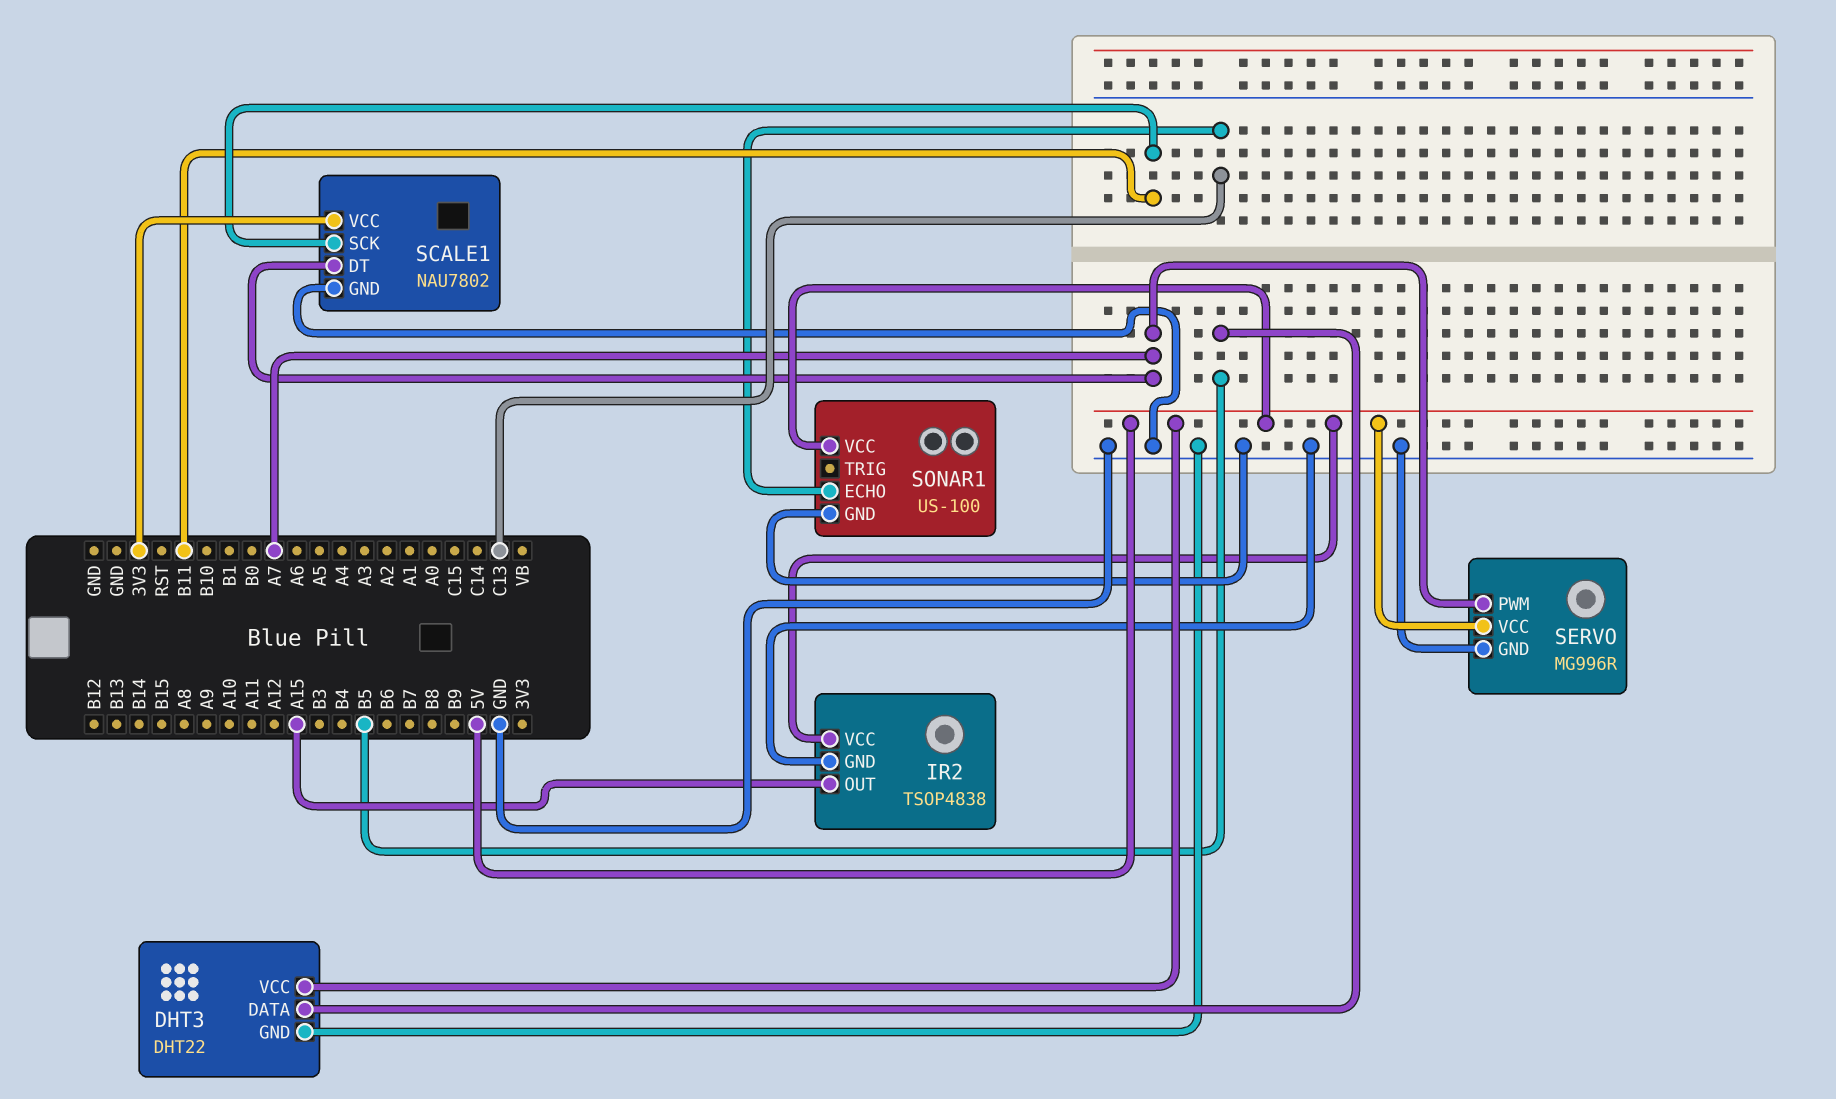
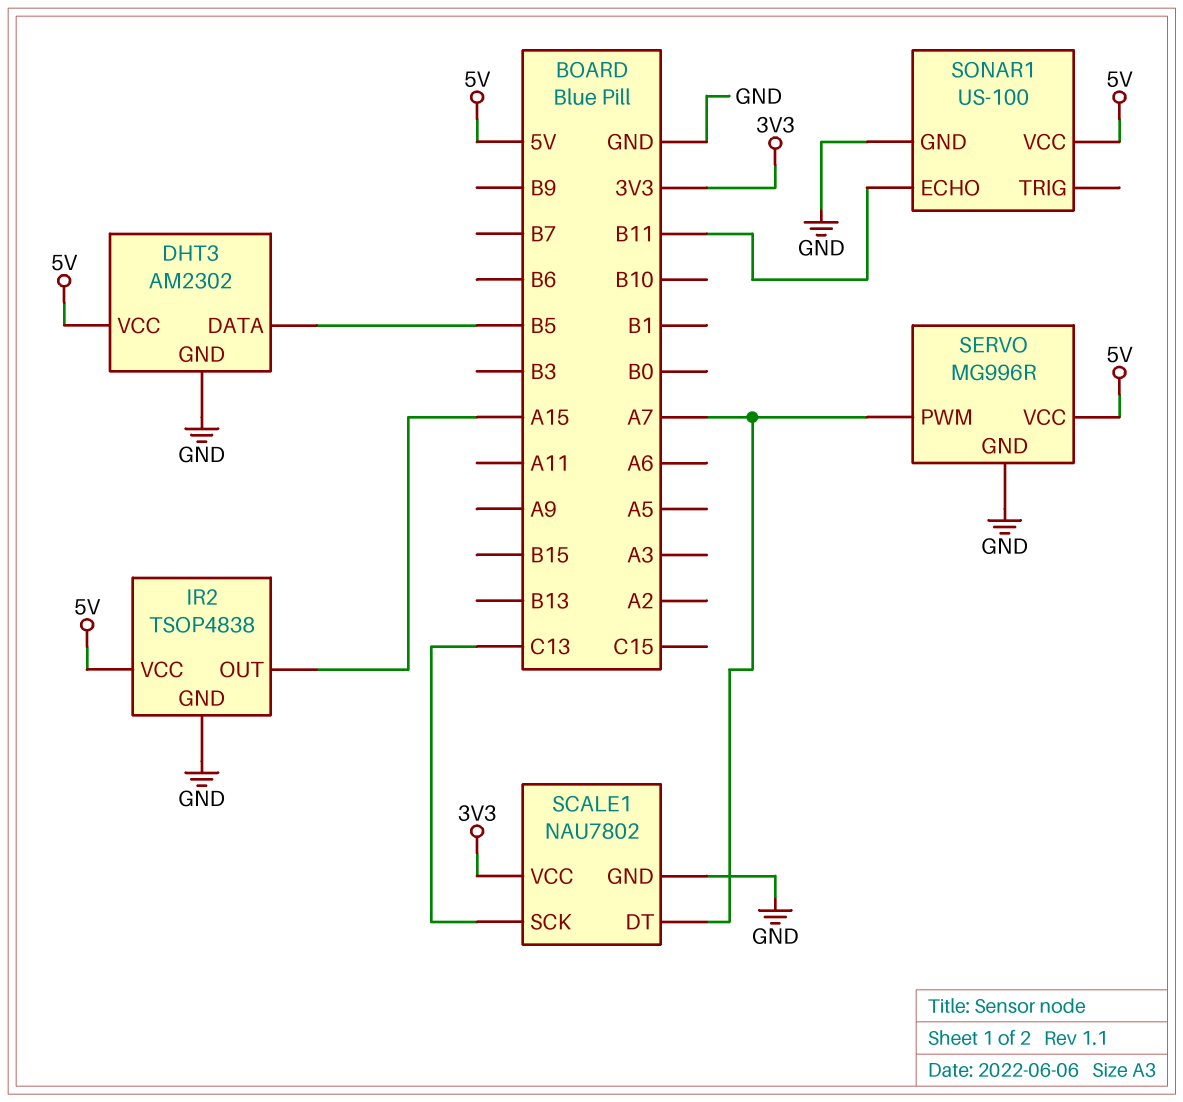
DHT3: DHT22 -> AM2302
SCALE1 pin SCK: B11 -> C13
SONAR1 pin ECHO: C13 -> B11

